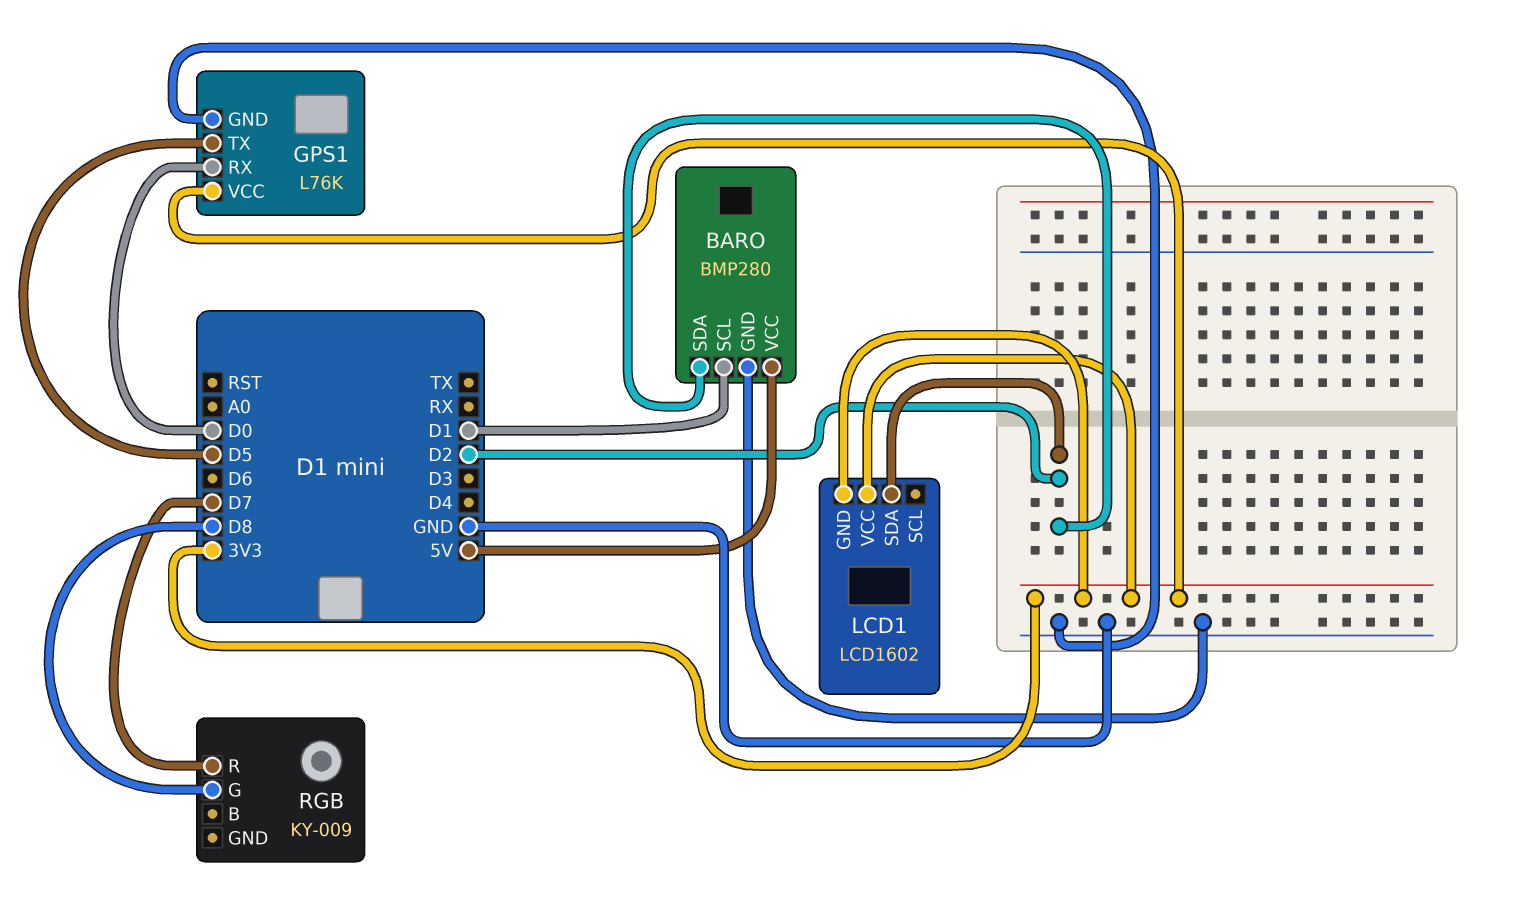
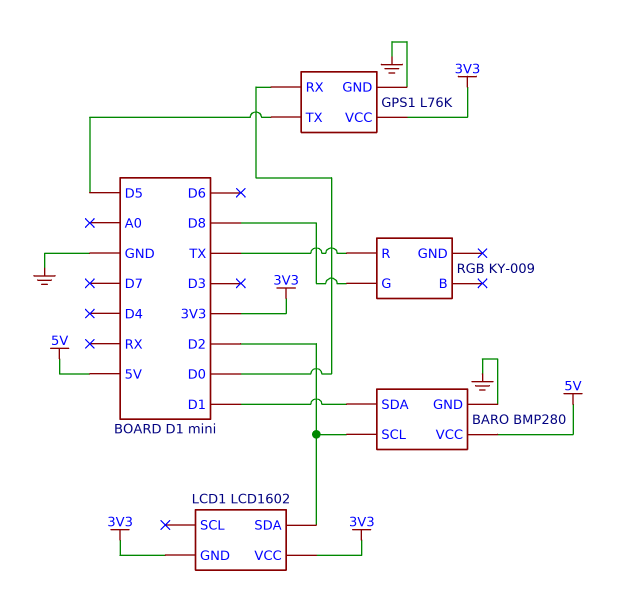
BARO pin SCL: D1 -> D2
BARO pin SDA: D2 -> D1
RGB pin R: D7 -> TX

